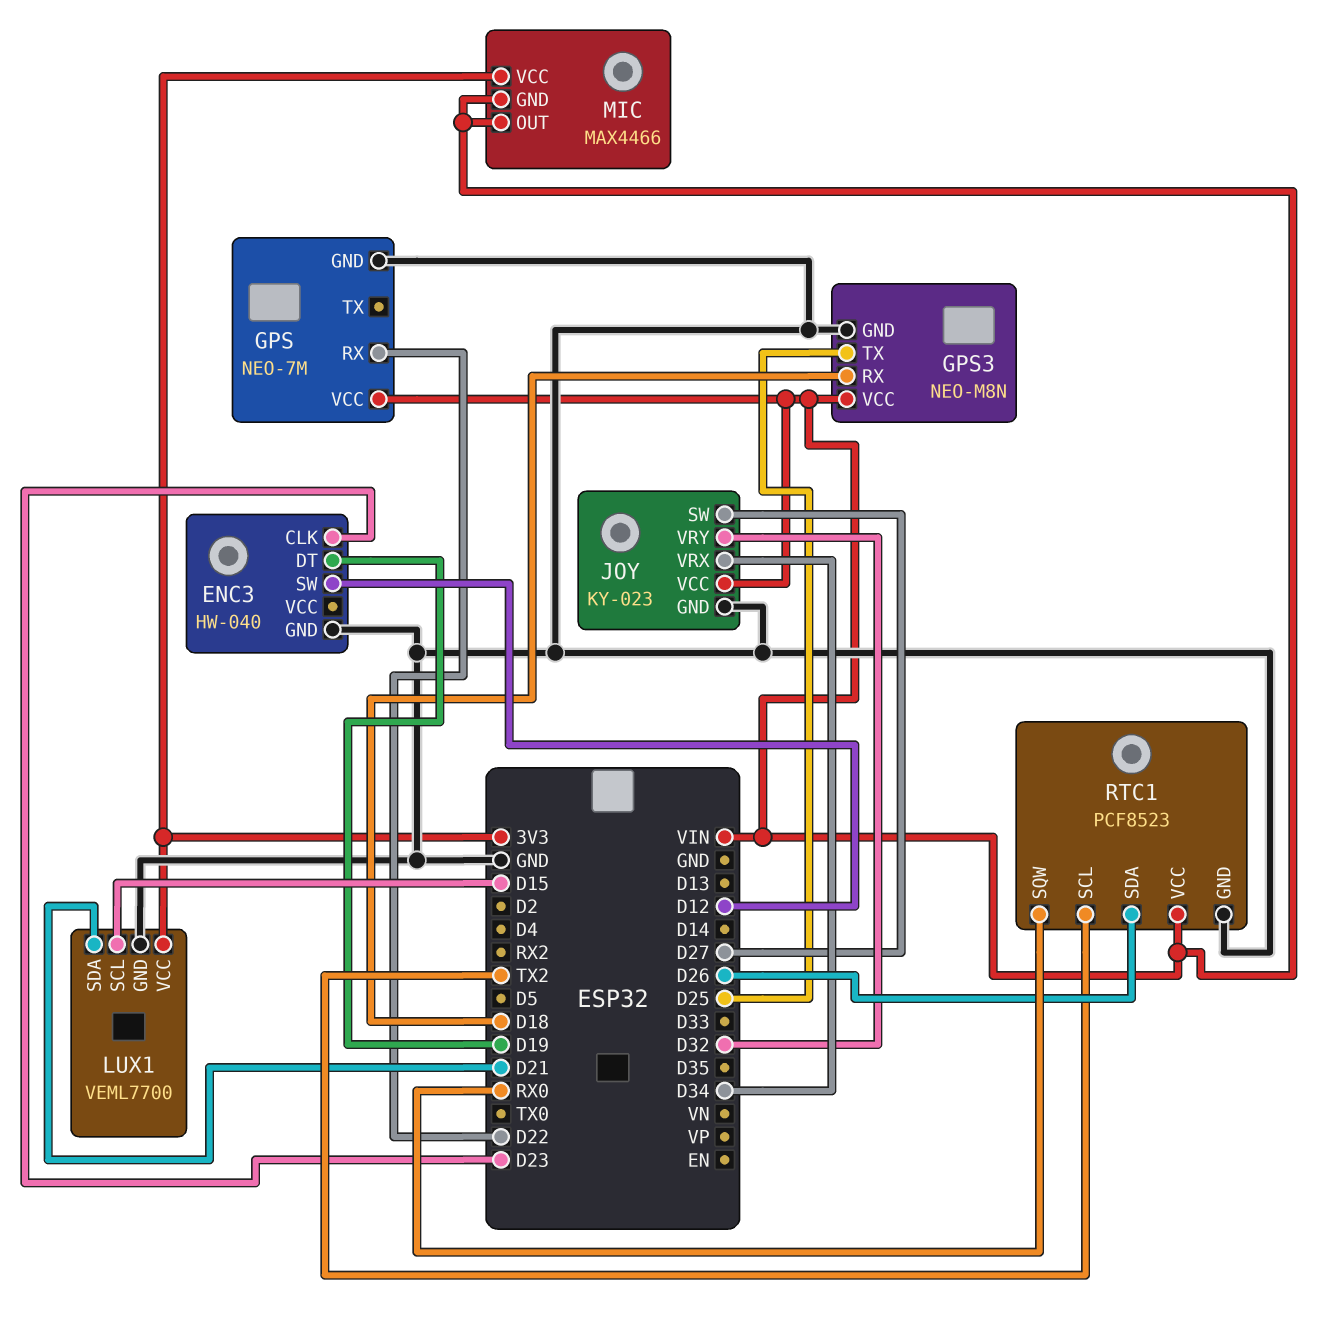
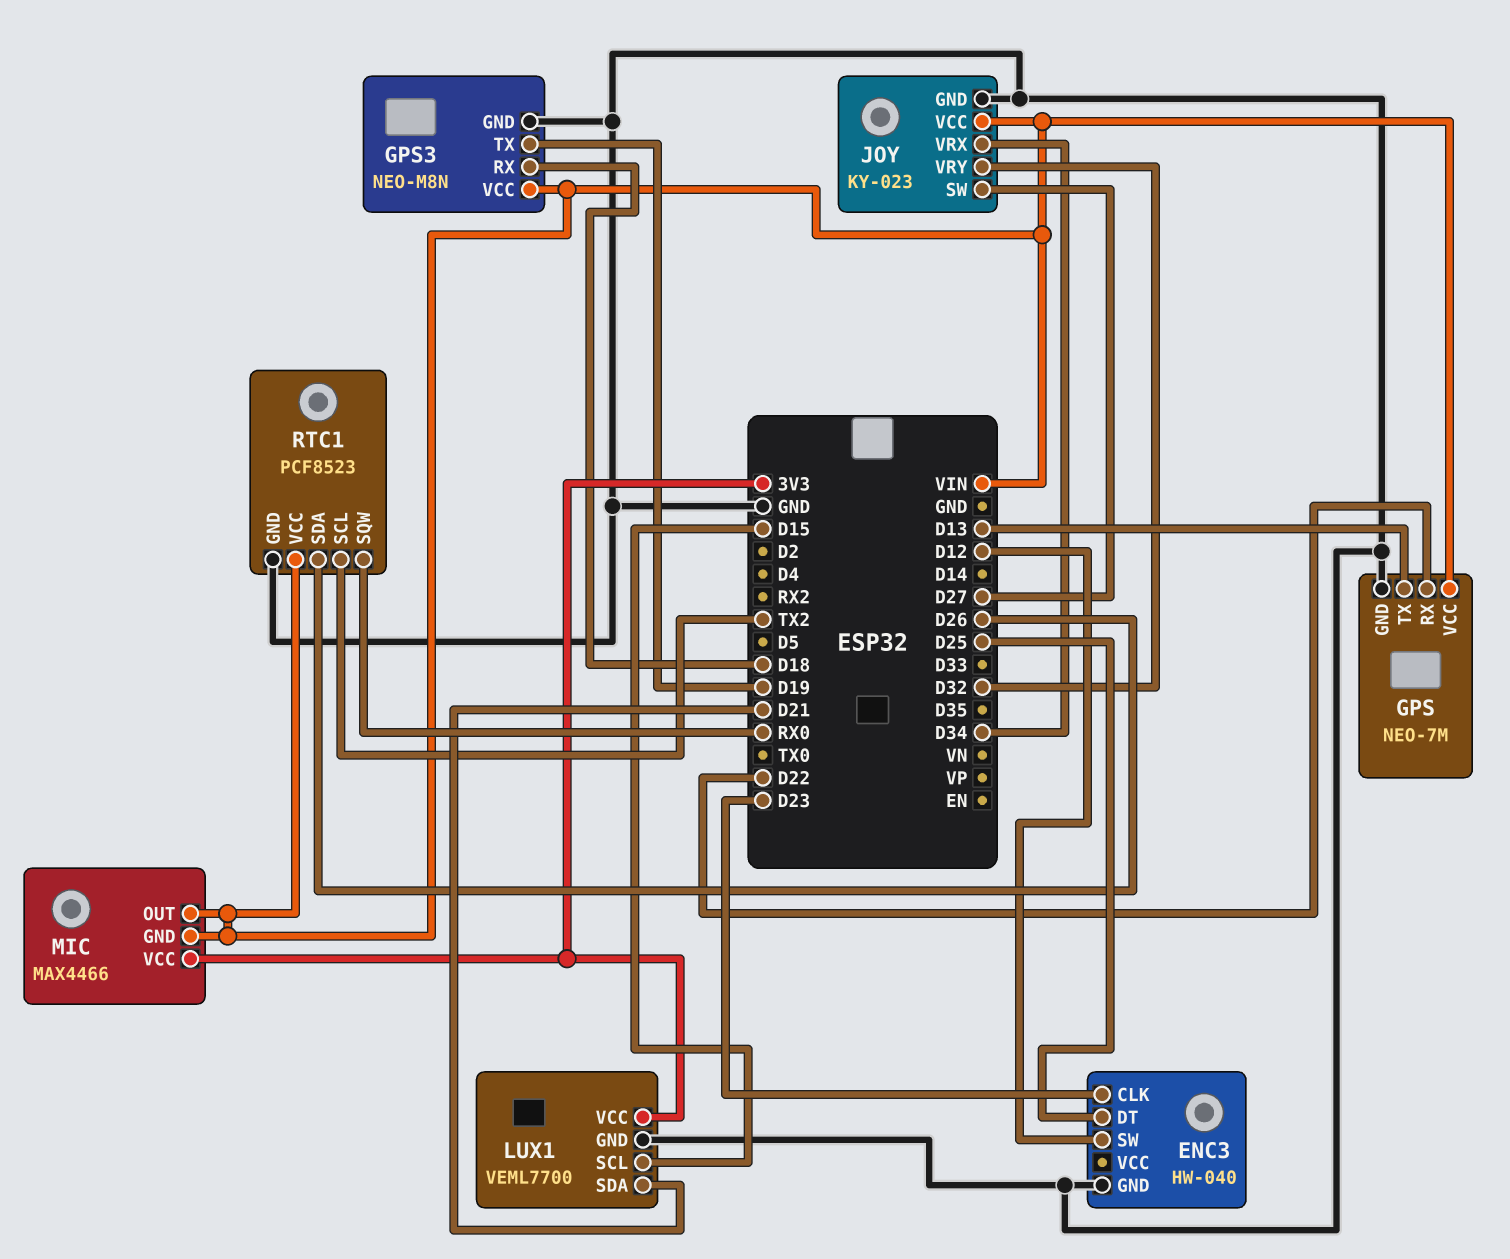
ENC3 pin DT: D19 -> D25
GPS pin TX: none -> D13
GPS3 pin TX: D25 -> D19

